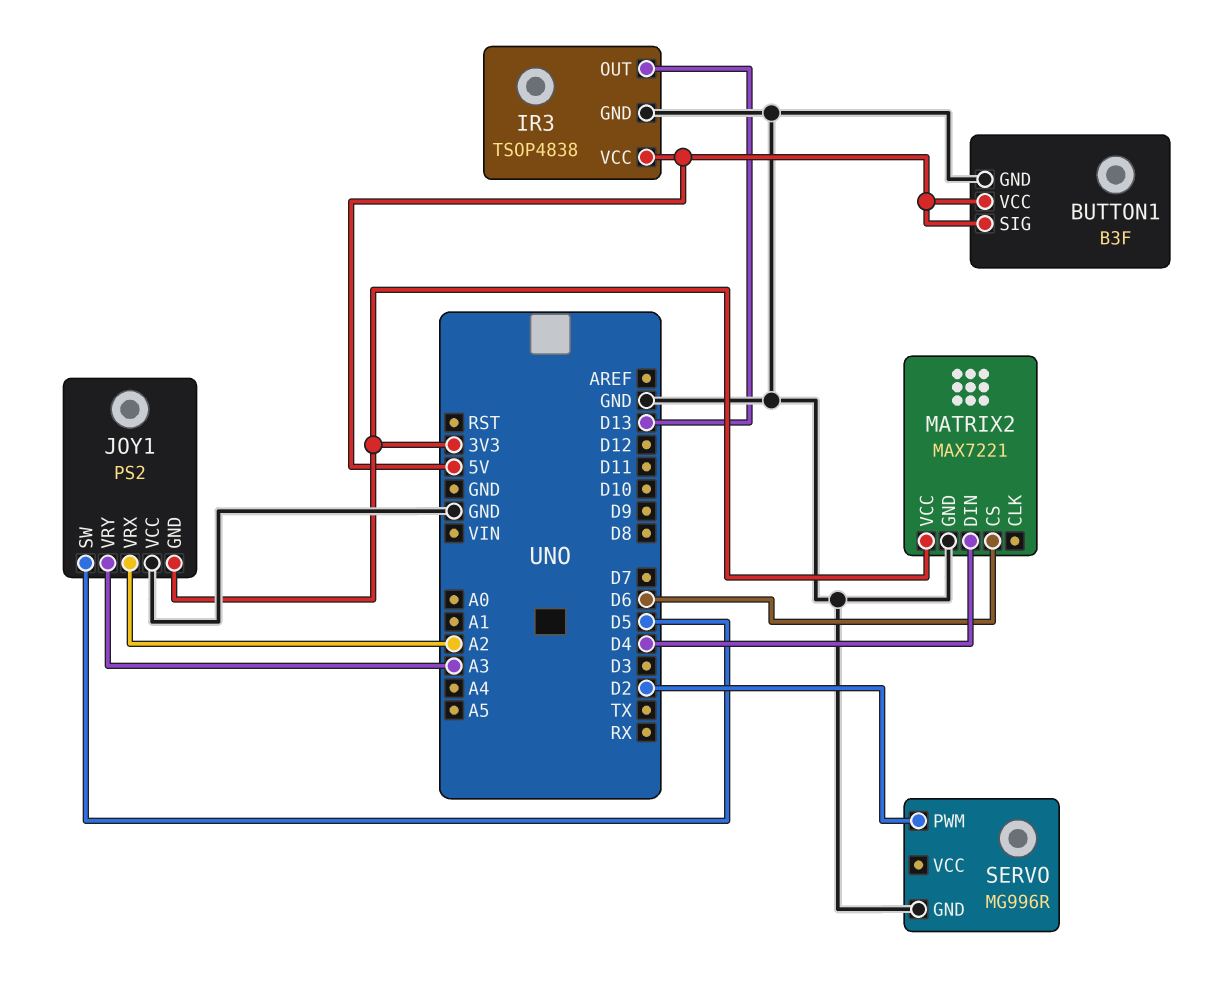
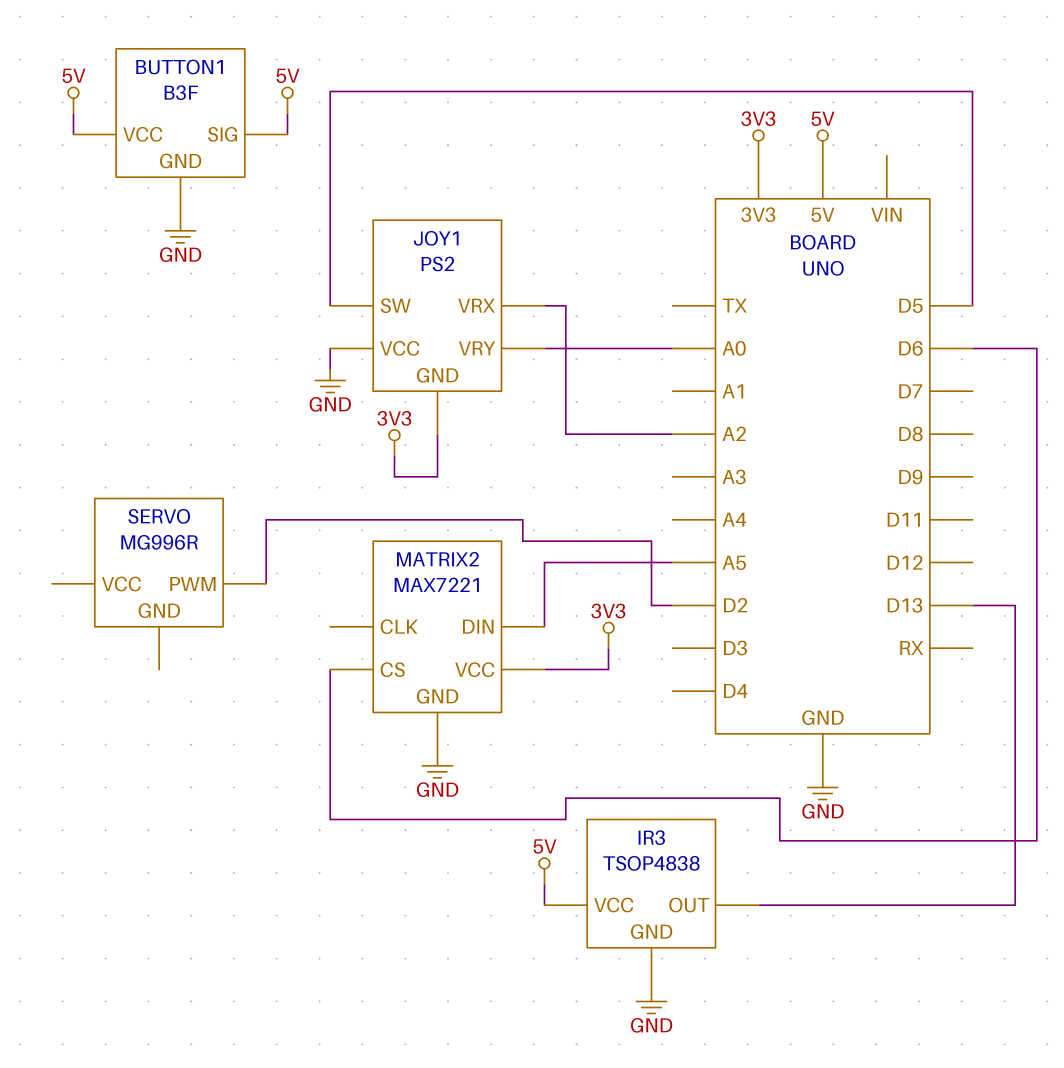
JOY1 pin VRY: A3 -> A0
MATRIX2 pin DIN: D4 -> A5
SERVO pin GND: GND -> none

